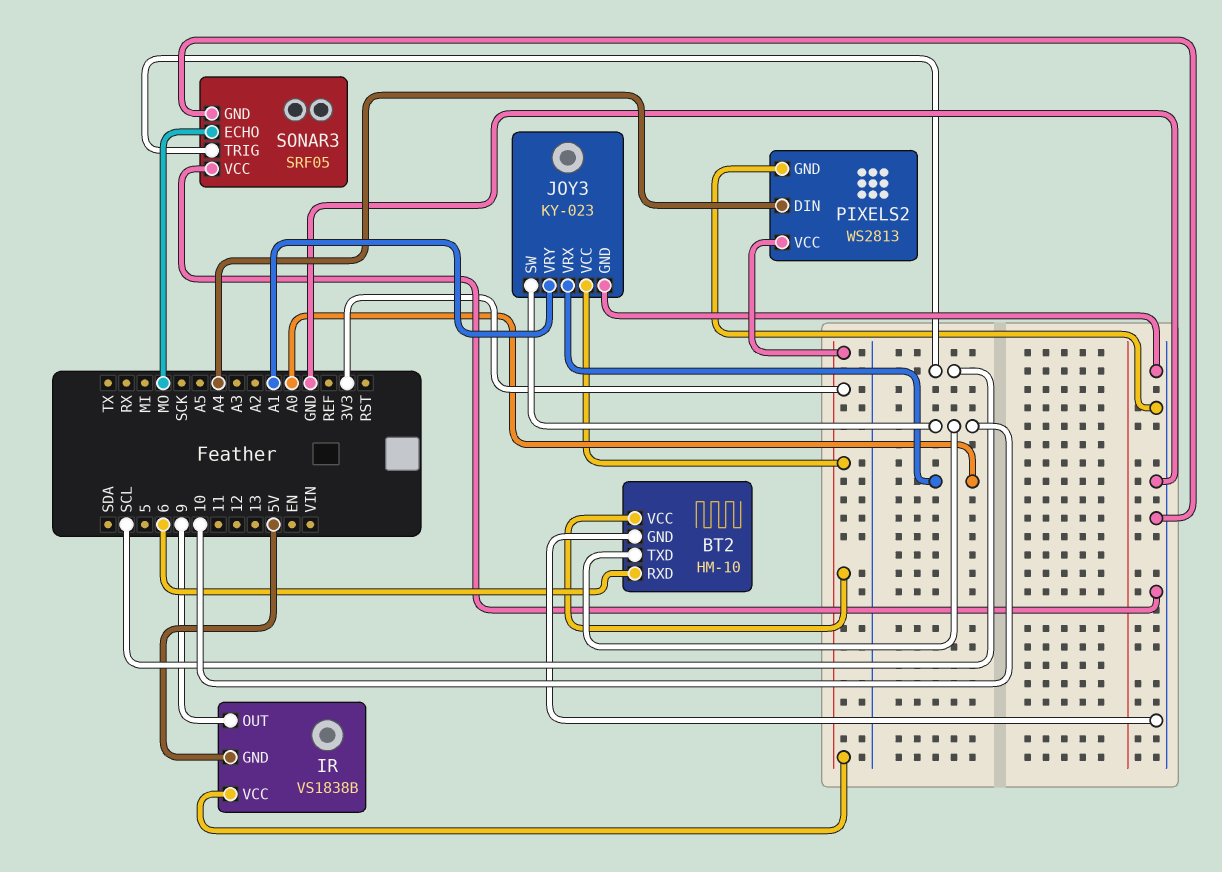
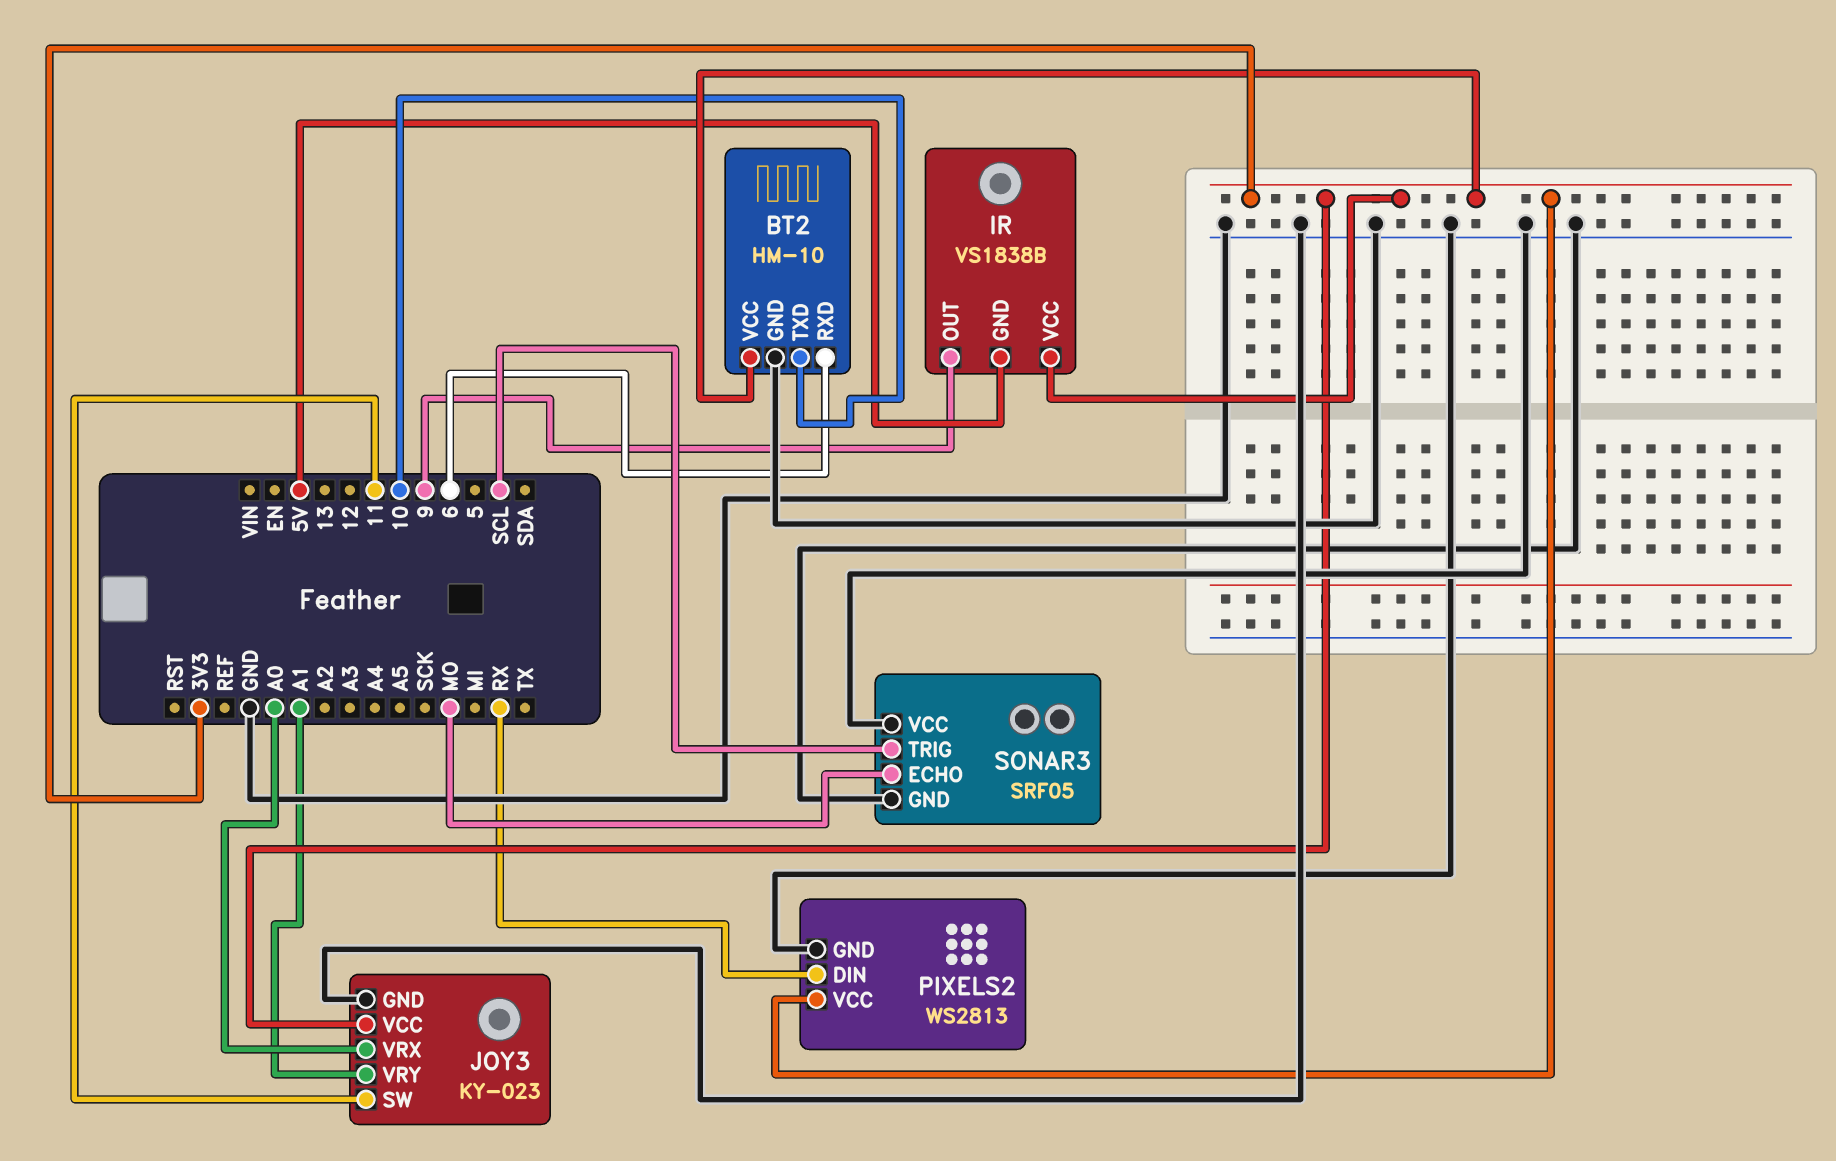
JOY3 pin SW: 10 -> 11
PIXELS2 pin DIN: A4 -> RX

